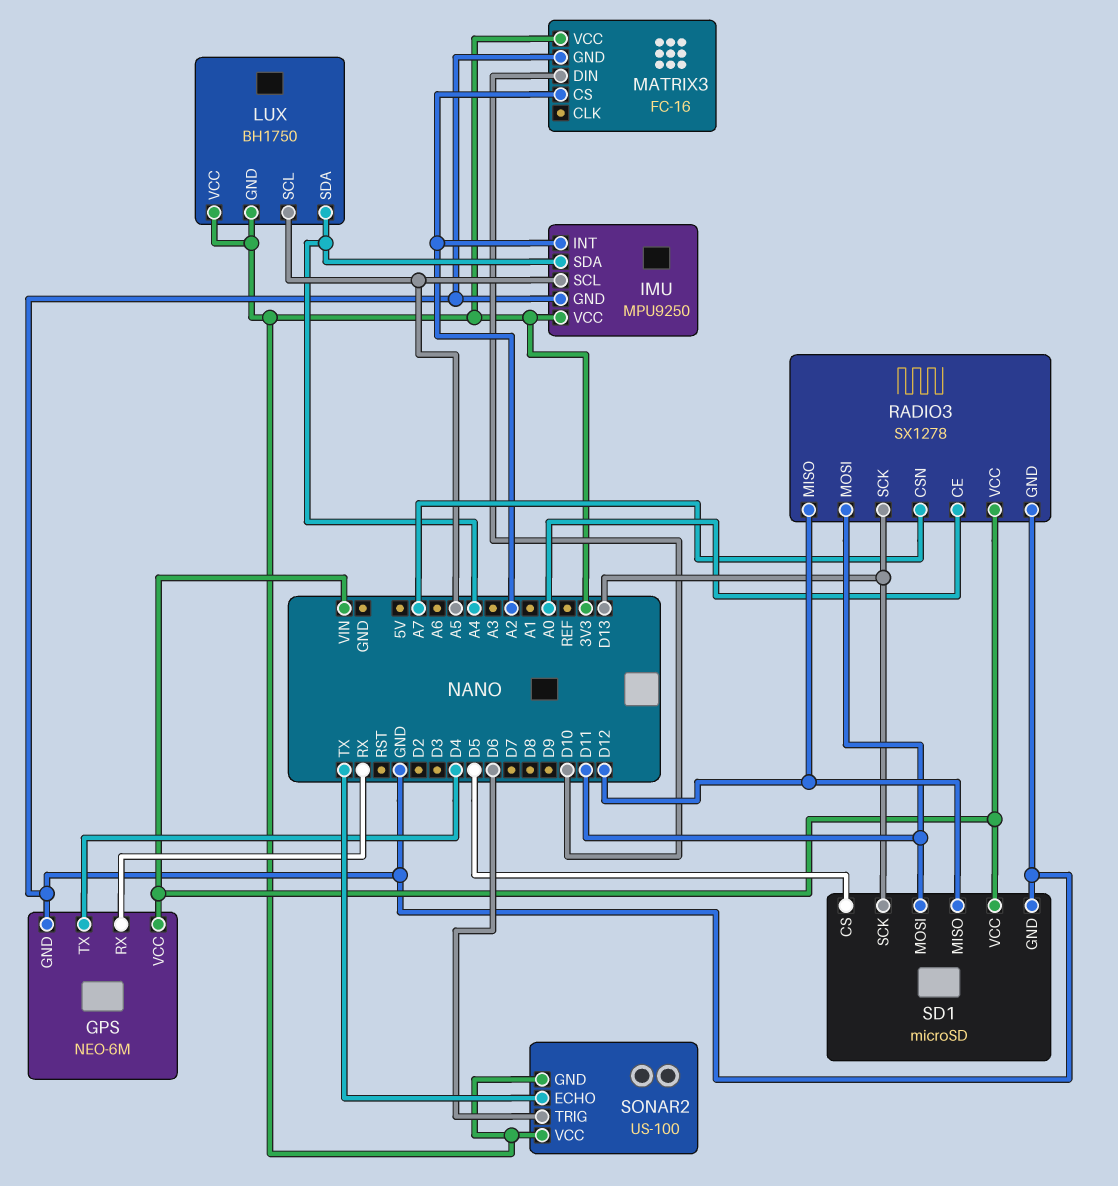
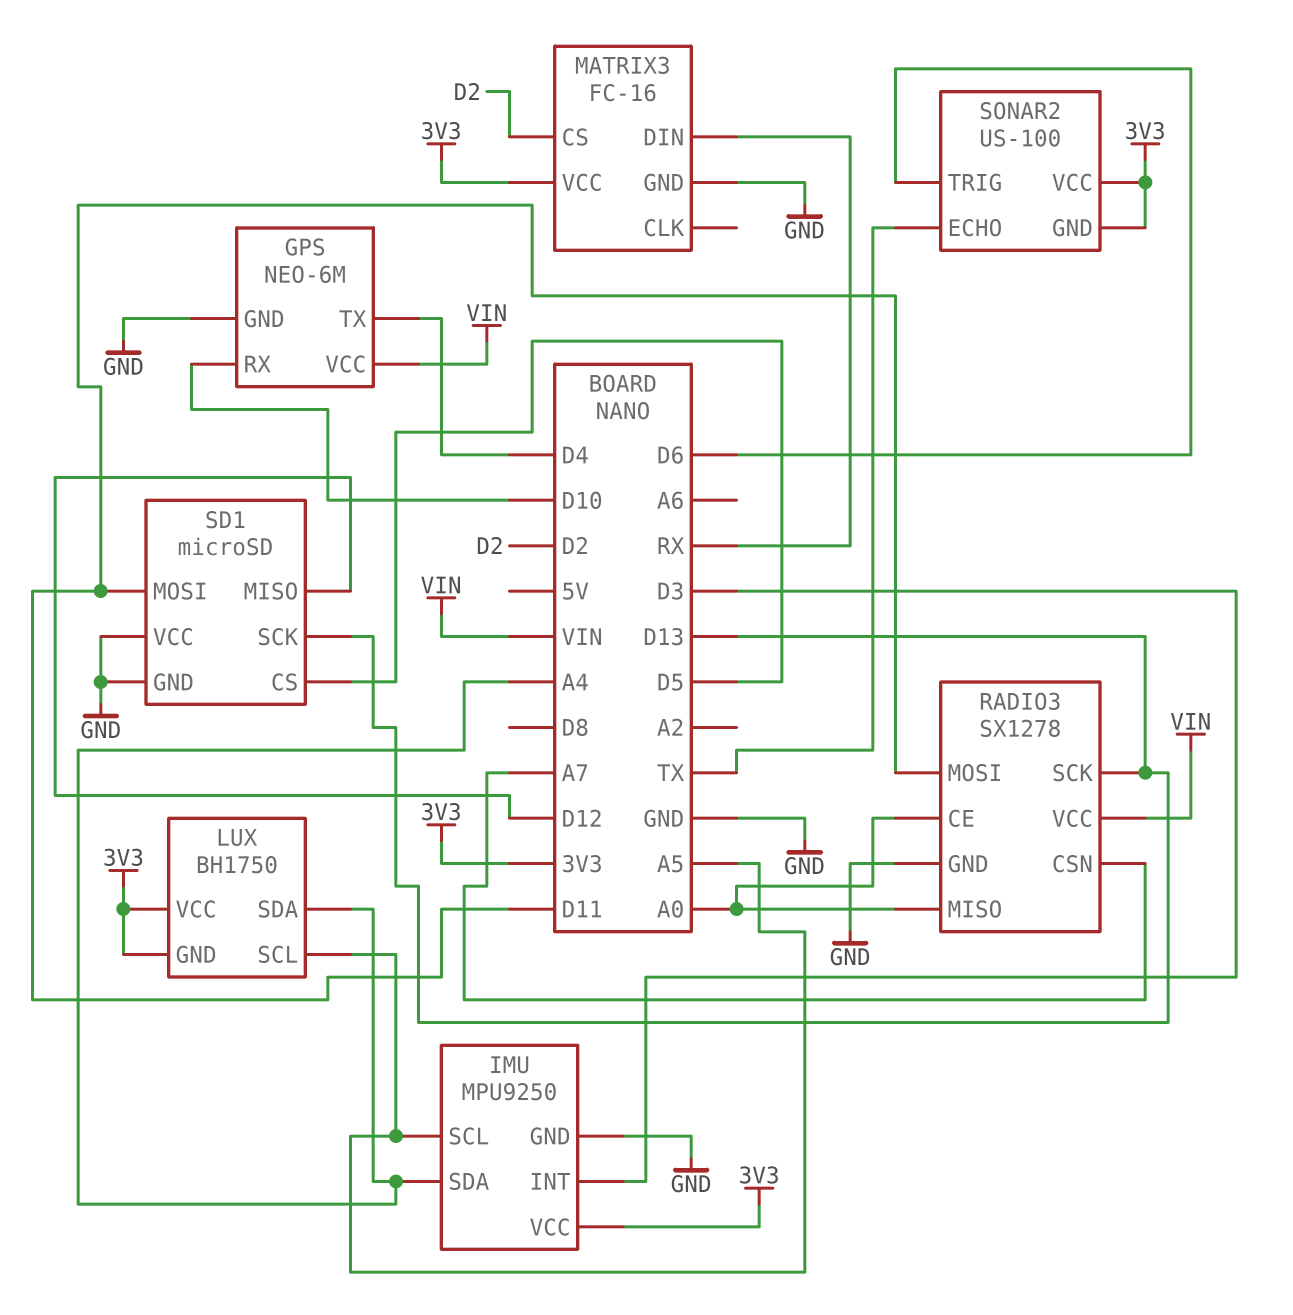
GPS pin RX: RX -> D10
IMU pin INT: A2 -> D3
MATRIX3 pin CS: A2 -> D2
MATRIX3 pin DIN: D10 -> RX
RADIO3 pin MISO: D12 -> A0
SD1 pin VCC: VIN -> GND

